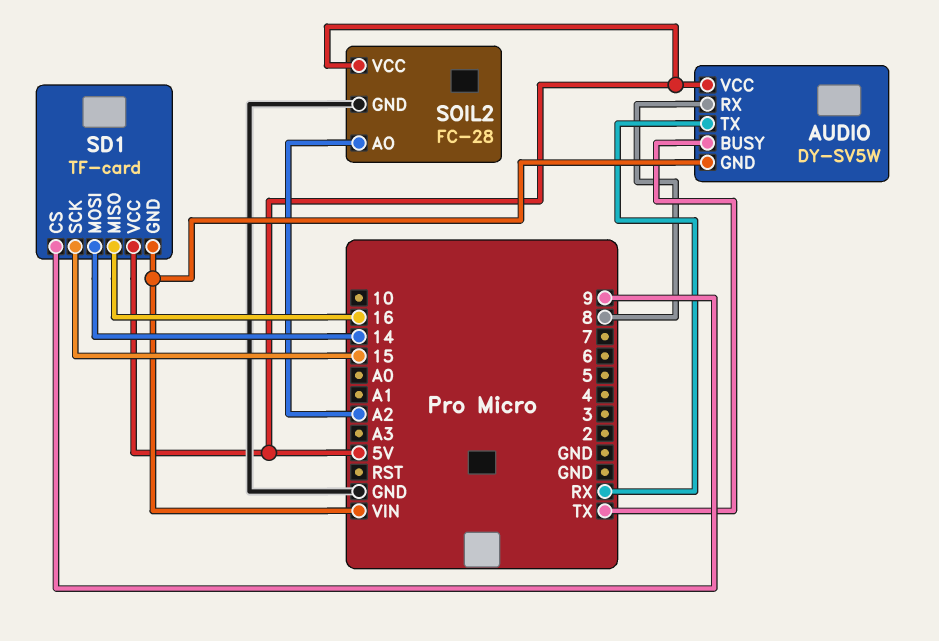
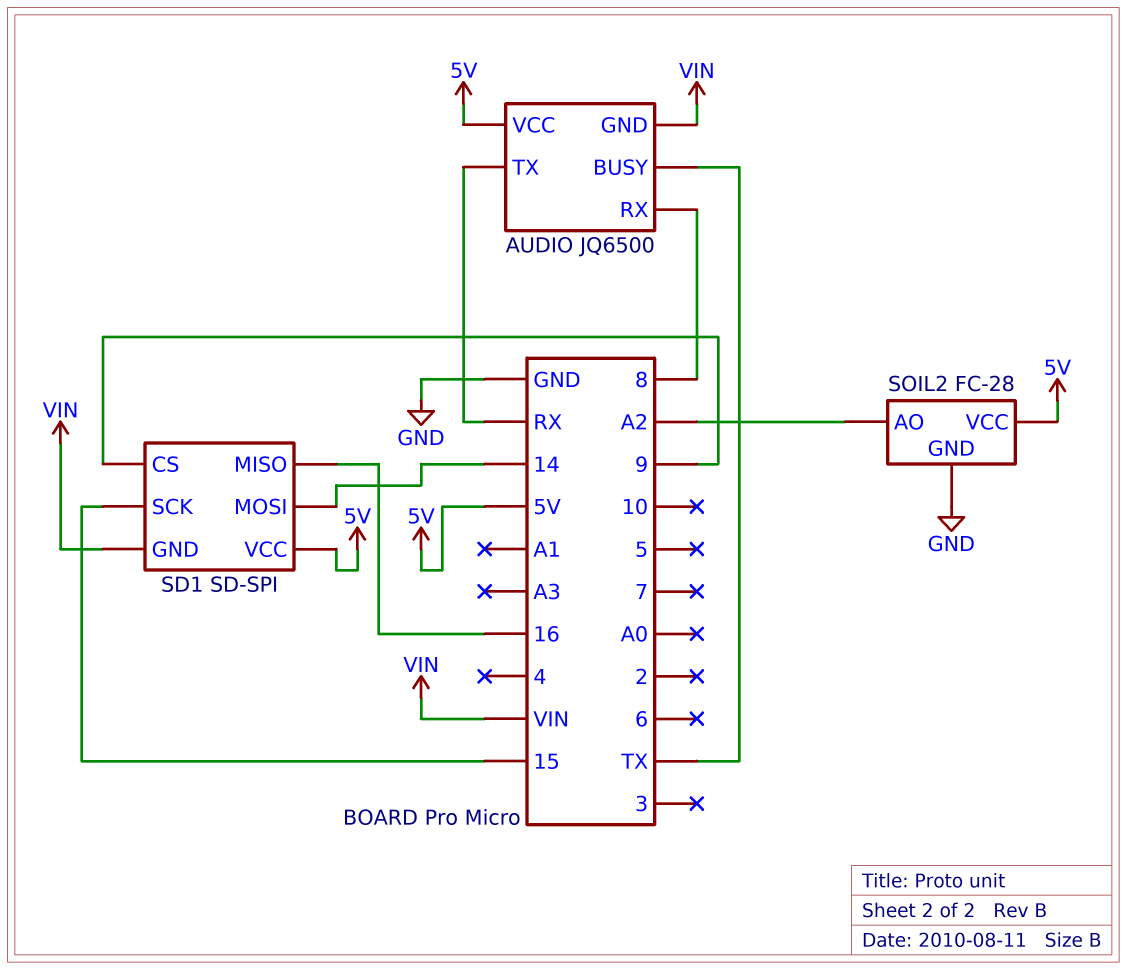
AUDIO: DY-SV5W -> JQ6500
SD1: TF-card -> SD-SPI

